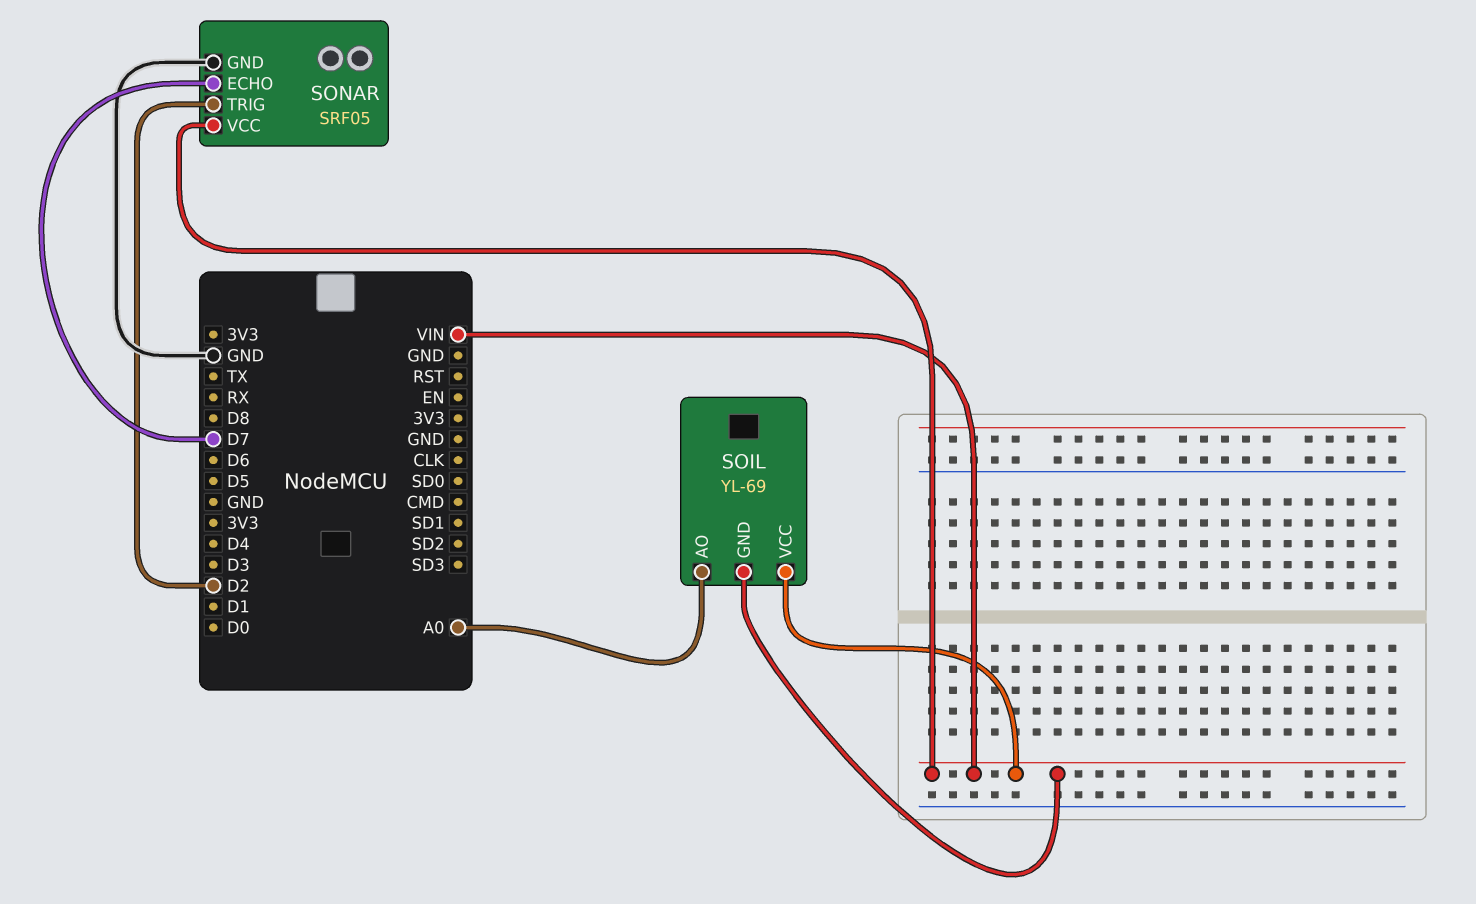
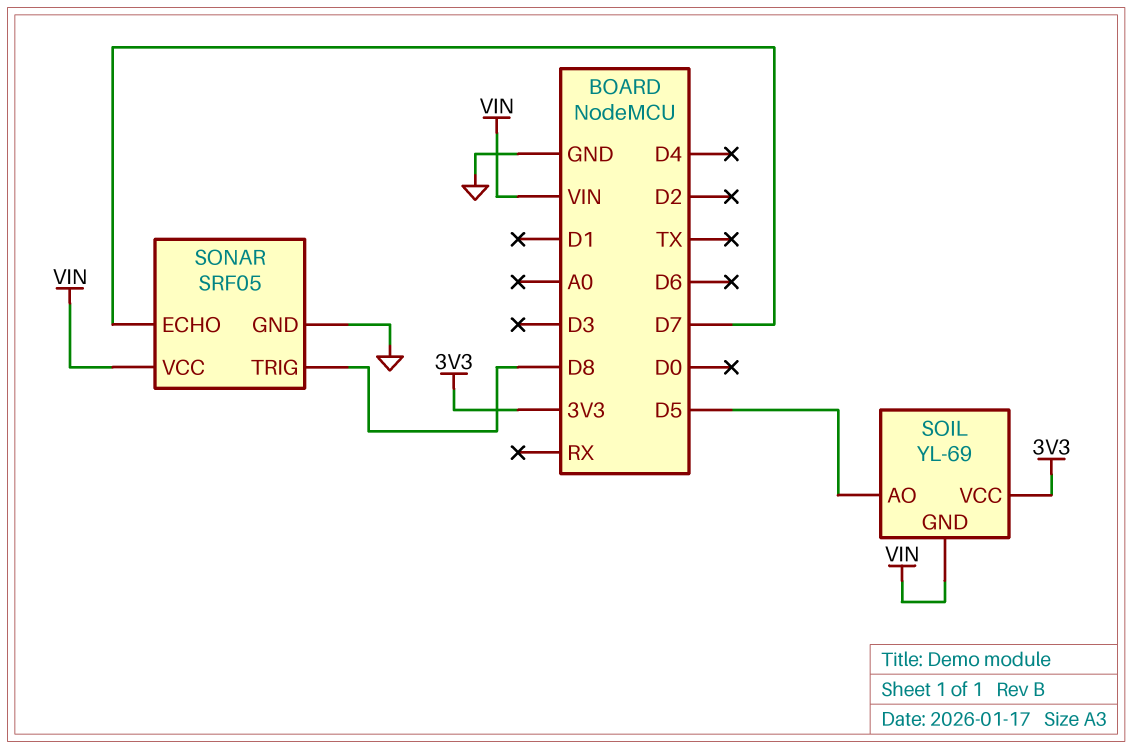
SOIL pin AO: A0 -> D5
SOIL pin VCC: VIN -> 3V3
SONAR pin TRIG: D2 -> D8

